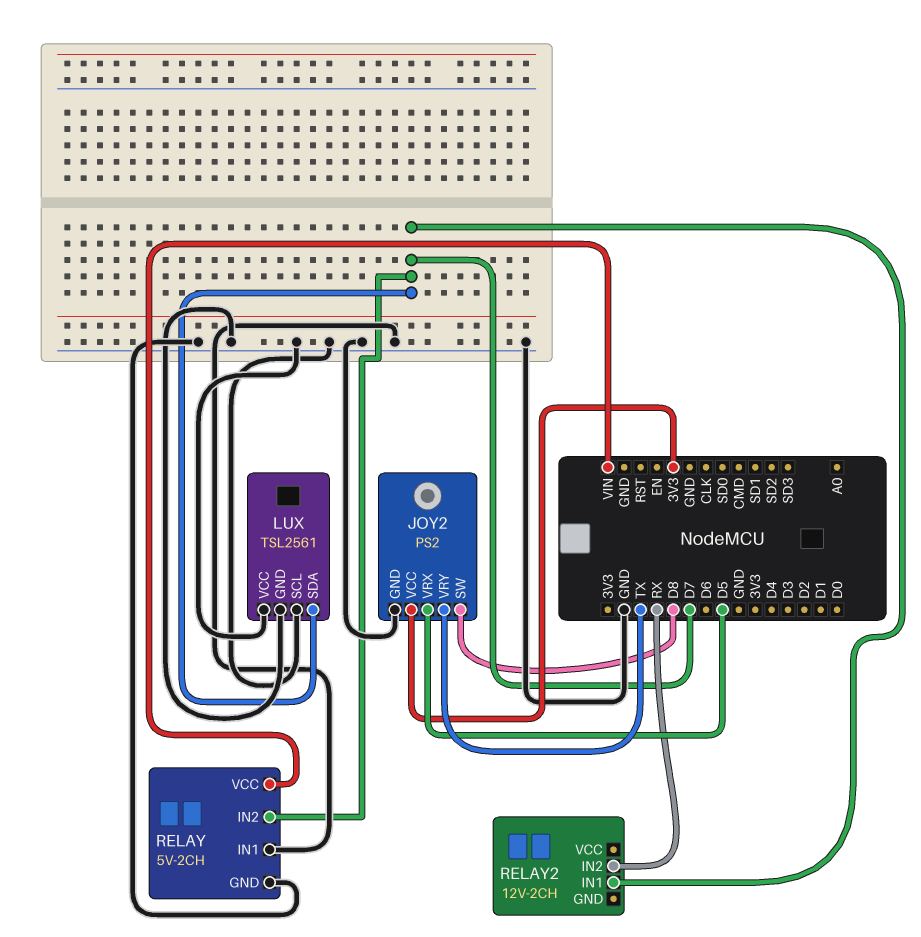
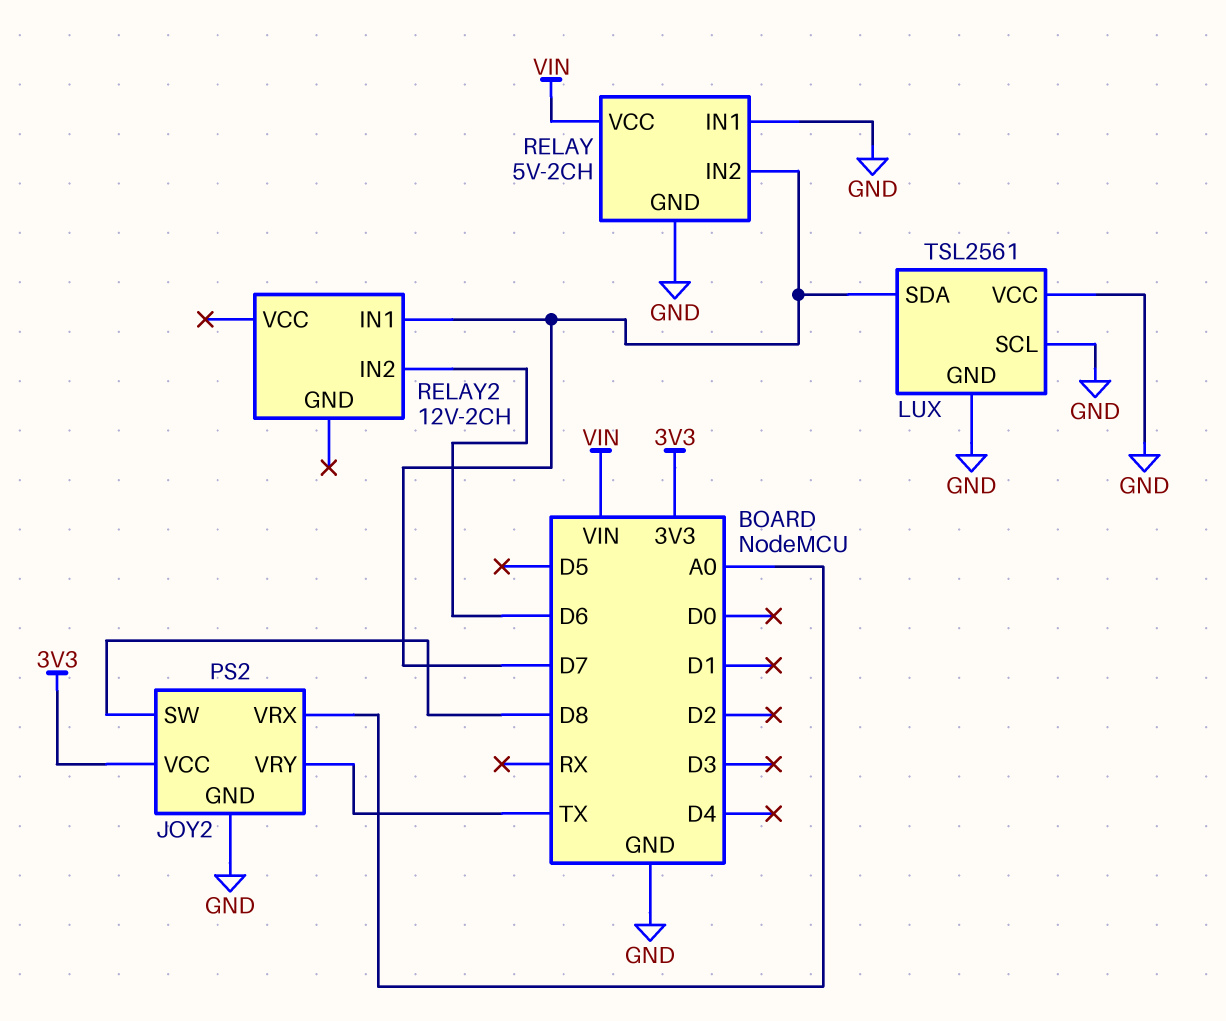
JOY2 pin VRX: D5 -> A0
RELAY2 pin IN2: RX -> D6

